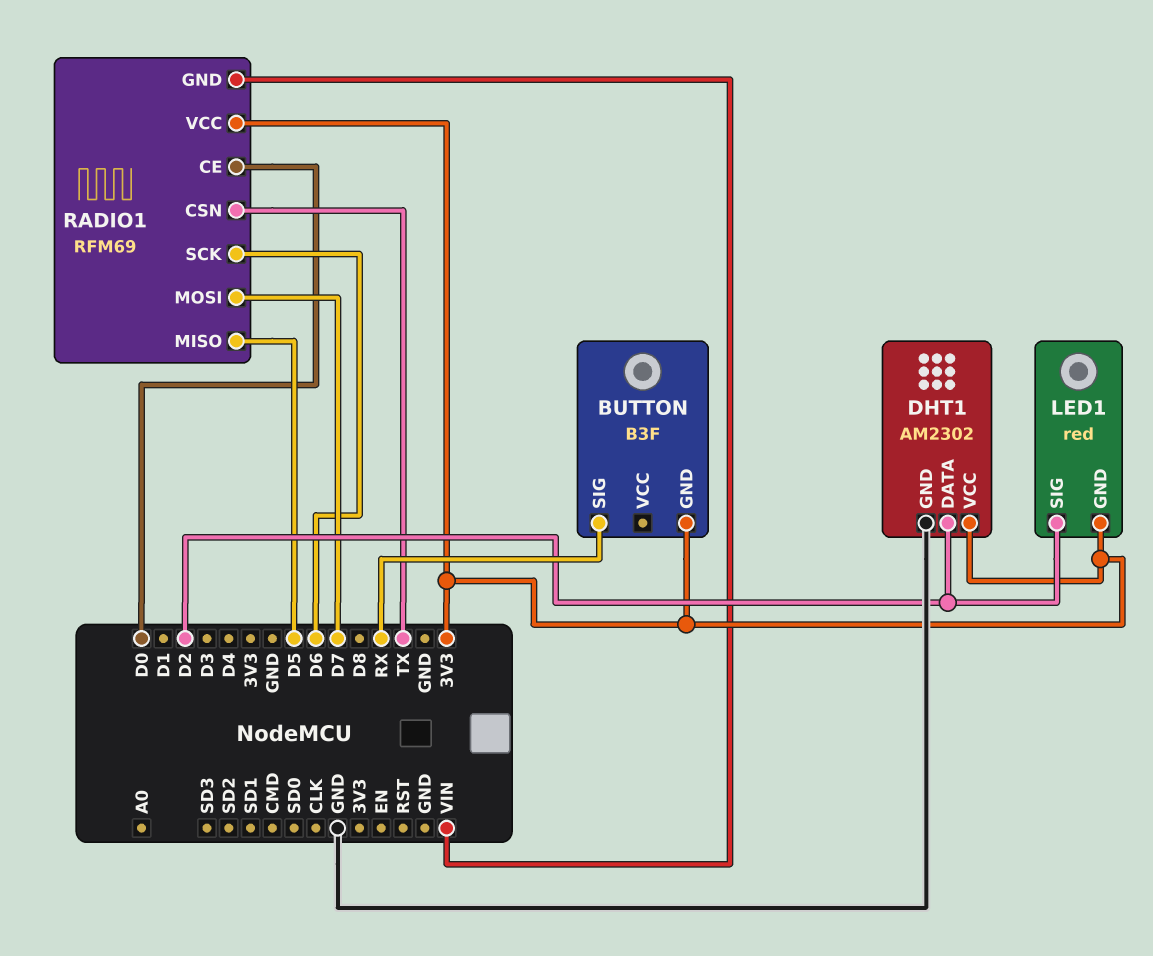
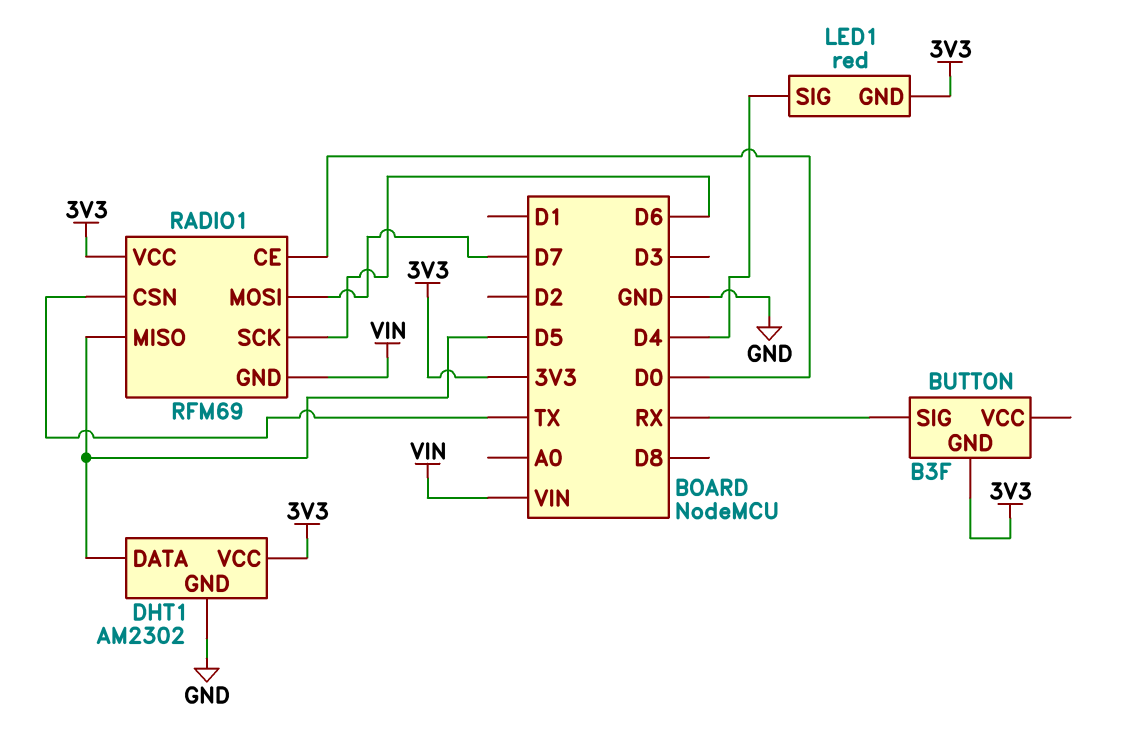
DHT1 pin DATA: D2 -> D5
LED1 pin SIG: D2 -> D4

